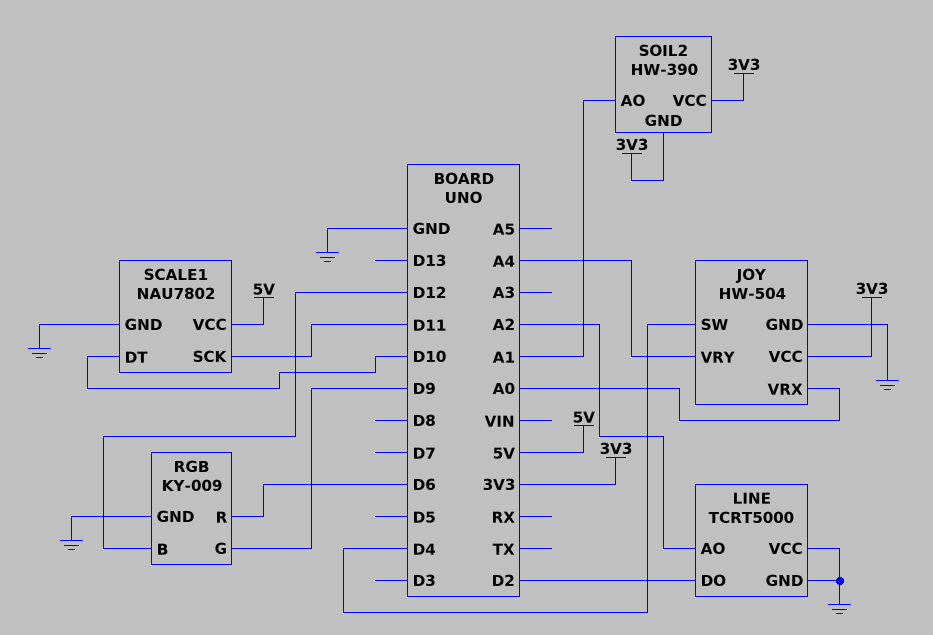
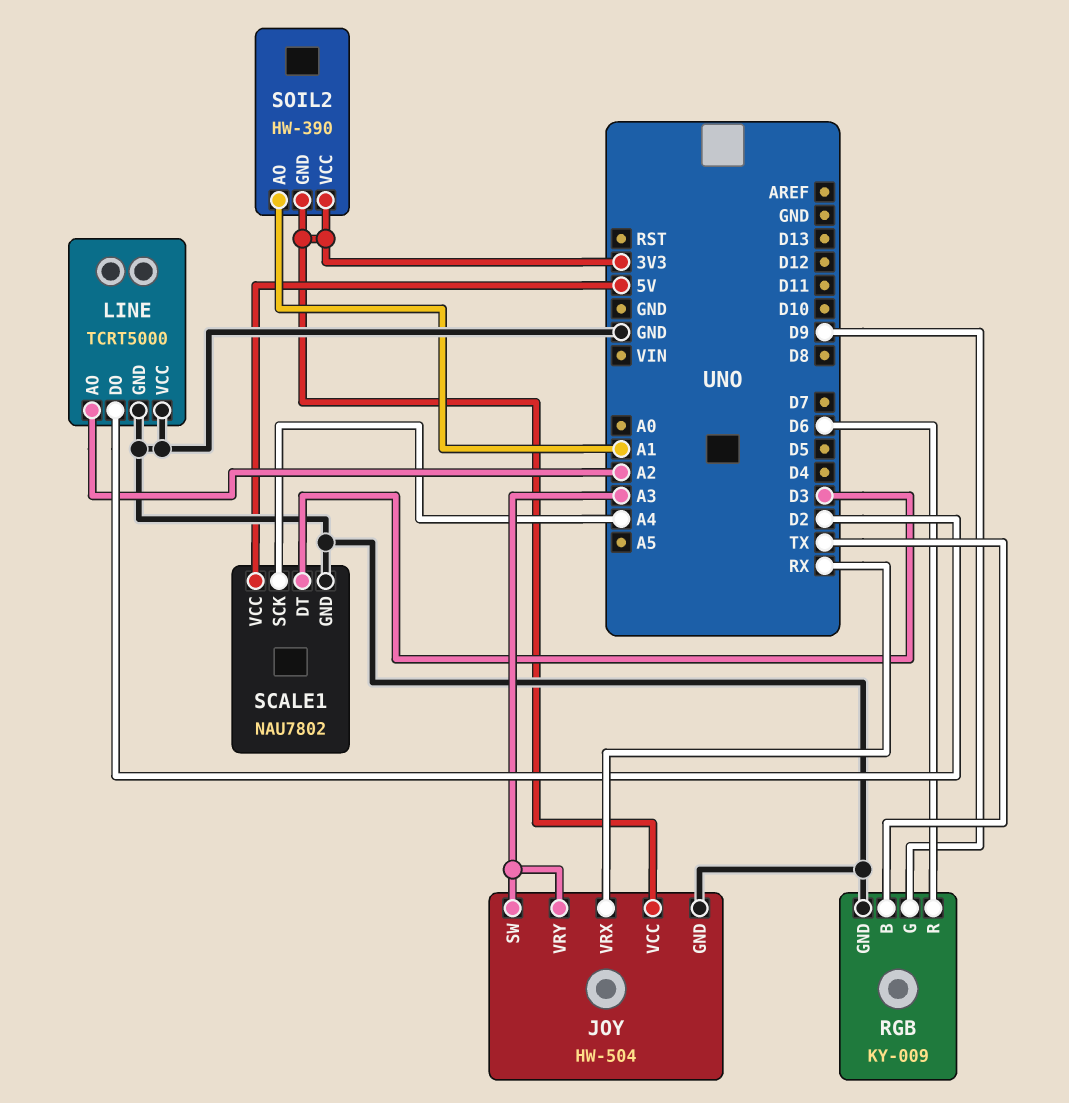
JOY pin SW: D4 -> A3
JOY pin VRX: A0 -> RX
JOY pin VRY: A4 -> A3
RGB pin B: D12 -> TX
SCALE1 pin DT: D10 -> D3
SCALE1 pin SCK: D11 -> A4

